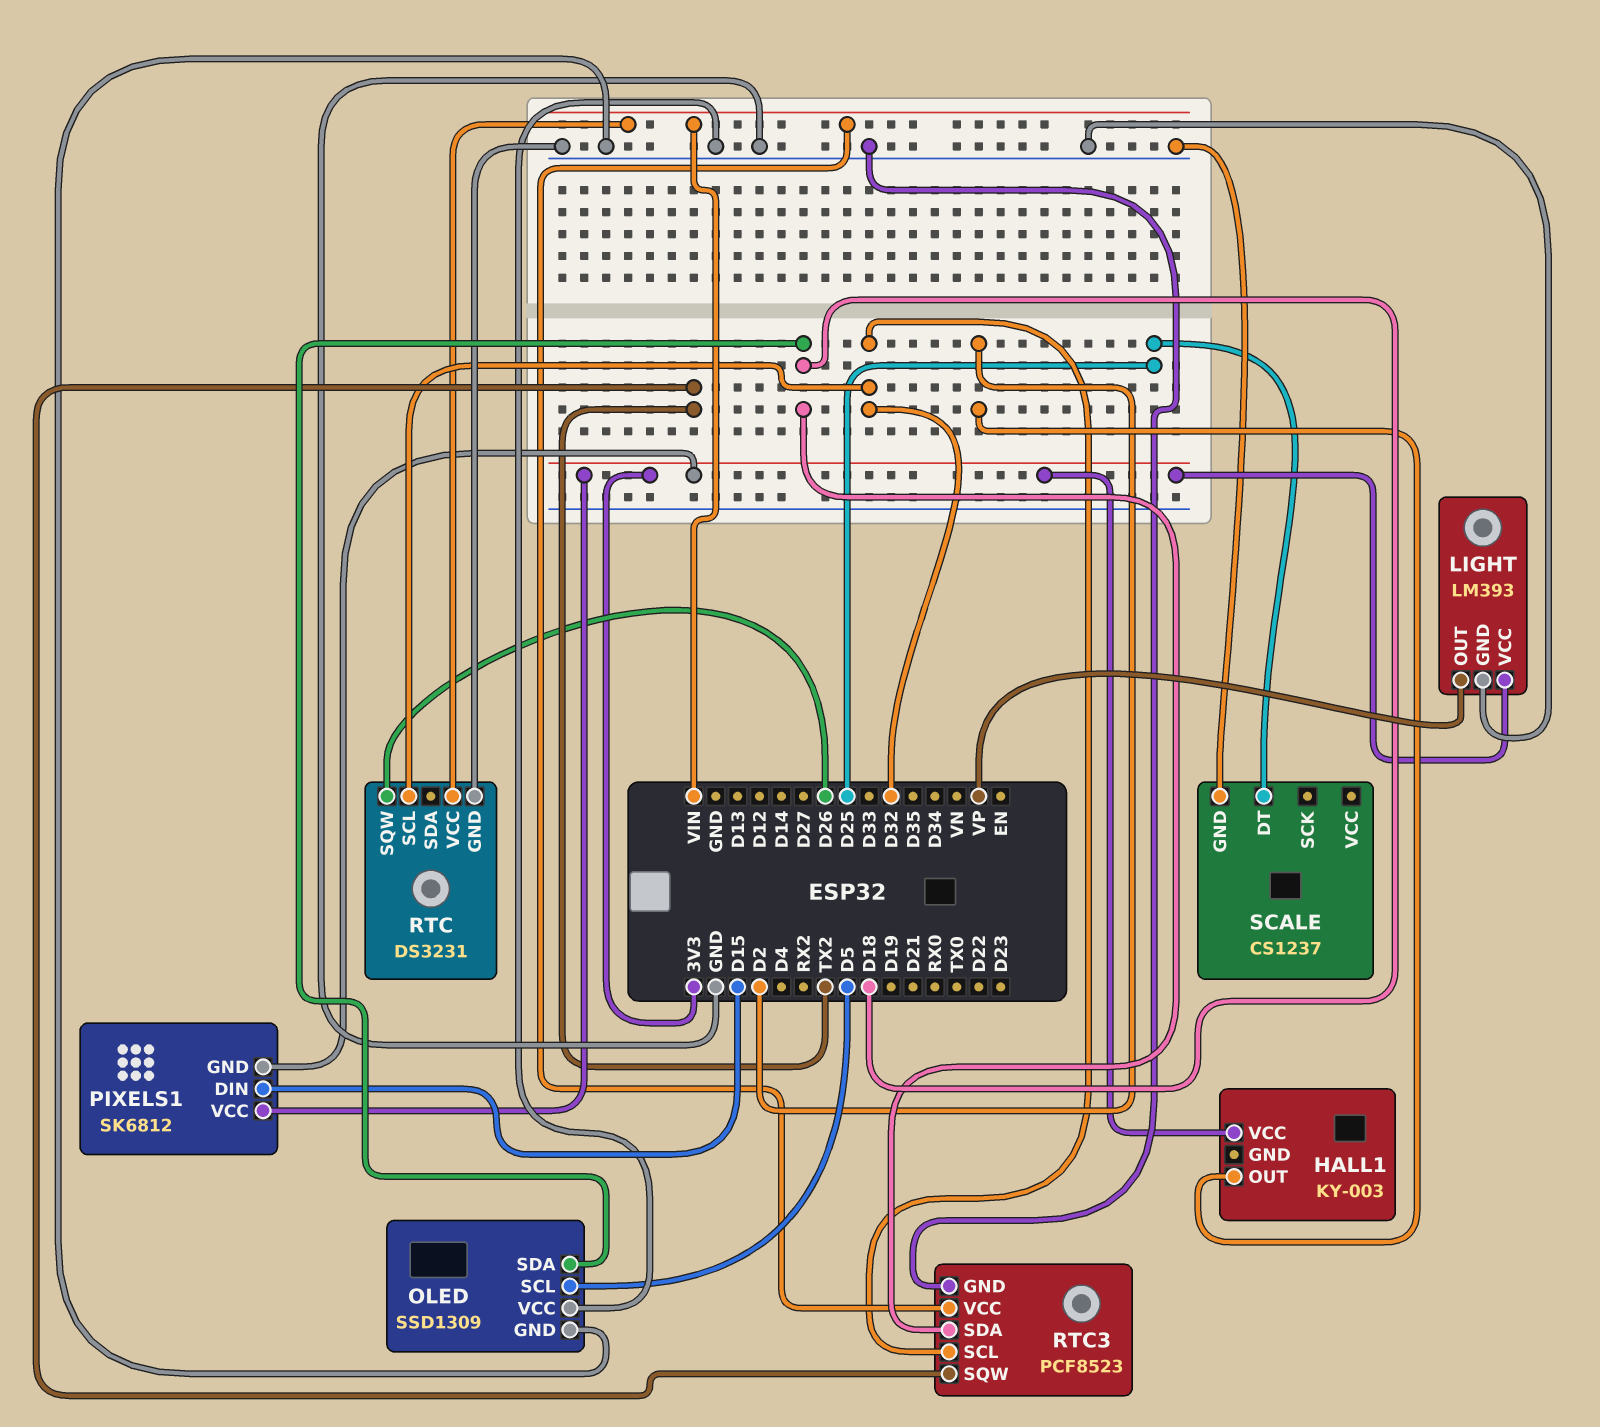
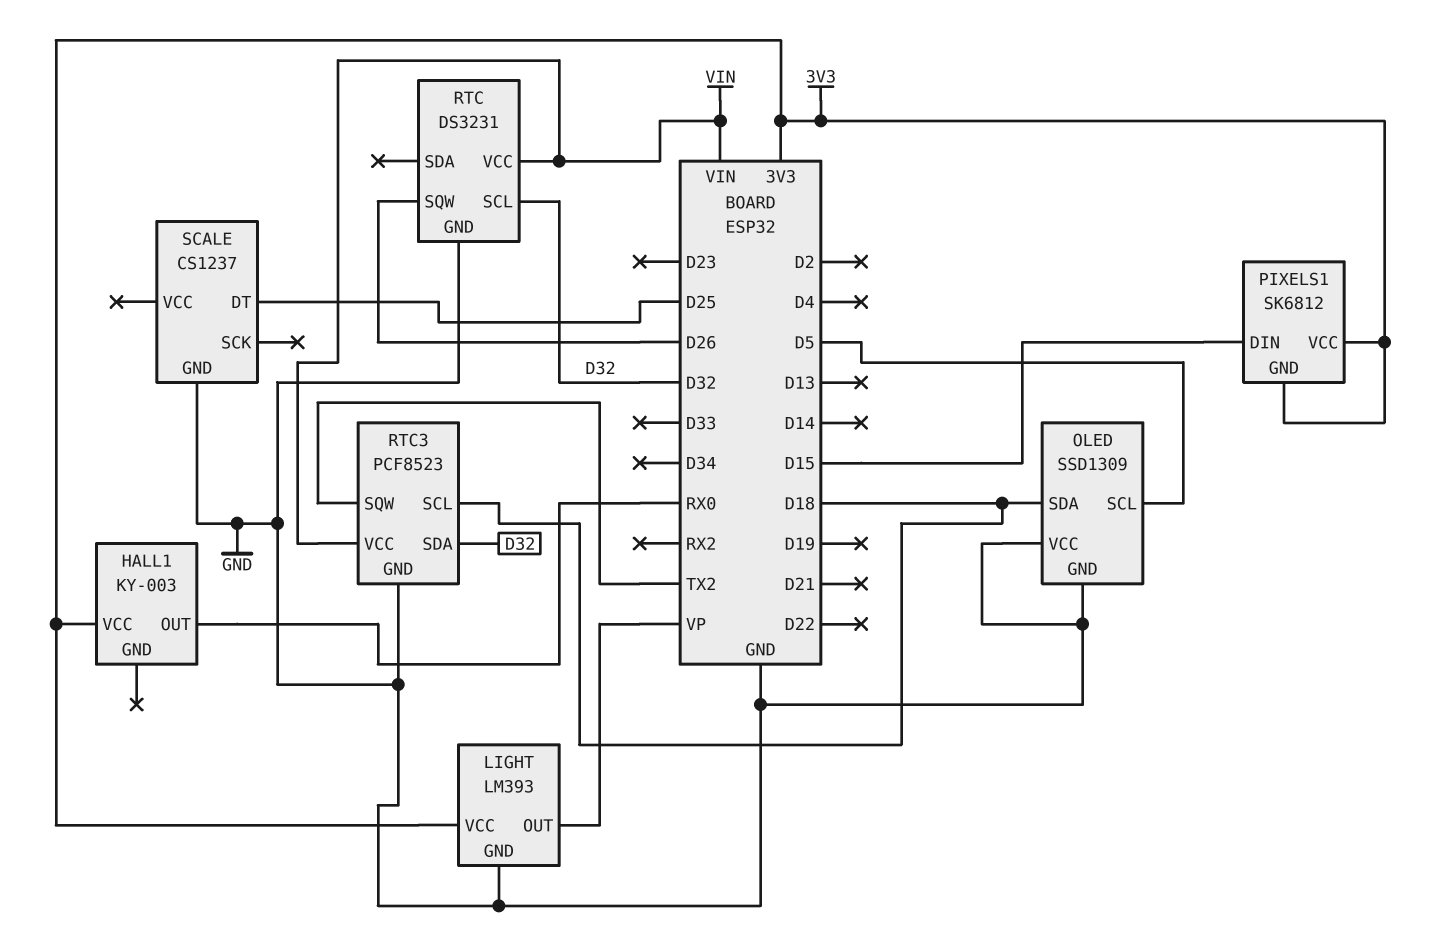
HALL1 pin OUT: D2 -> RX0
RTC3 pin SCL: D32 -> D18
RTC3 pin SDA: D18 -> D32

